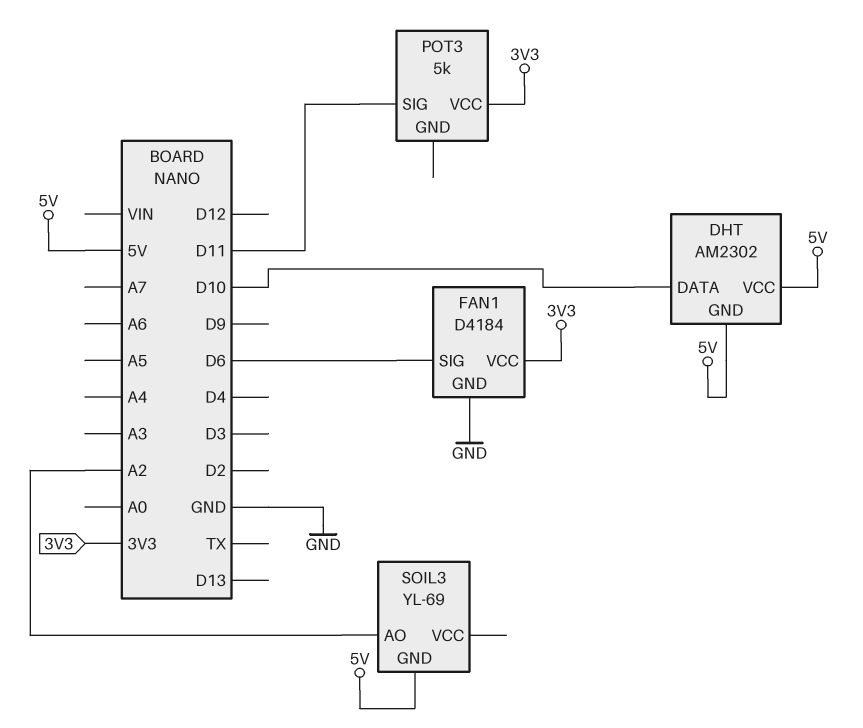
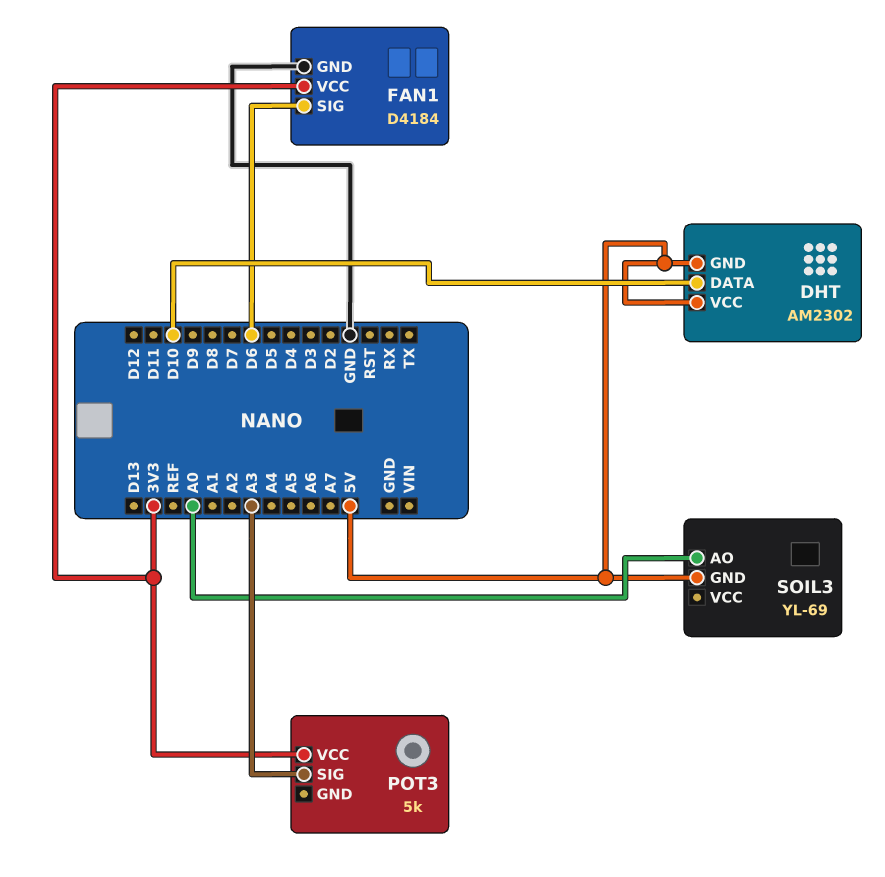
POT3 pin SIG: D11 -> A3
SOIL3 pin AO: A2 -> A0

